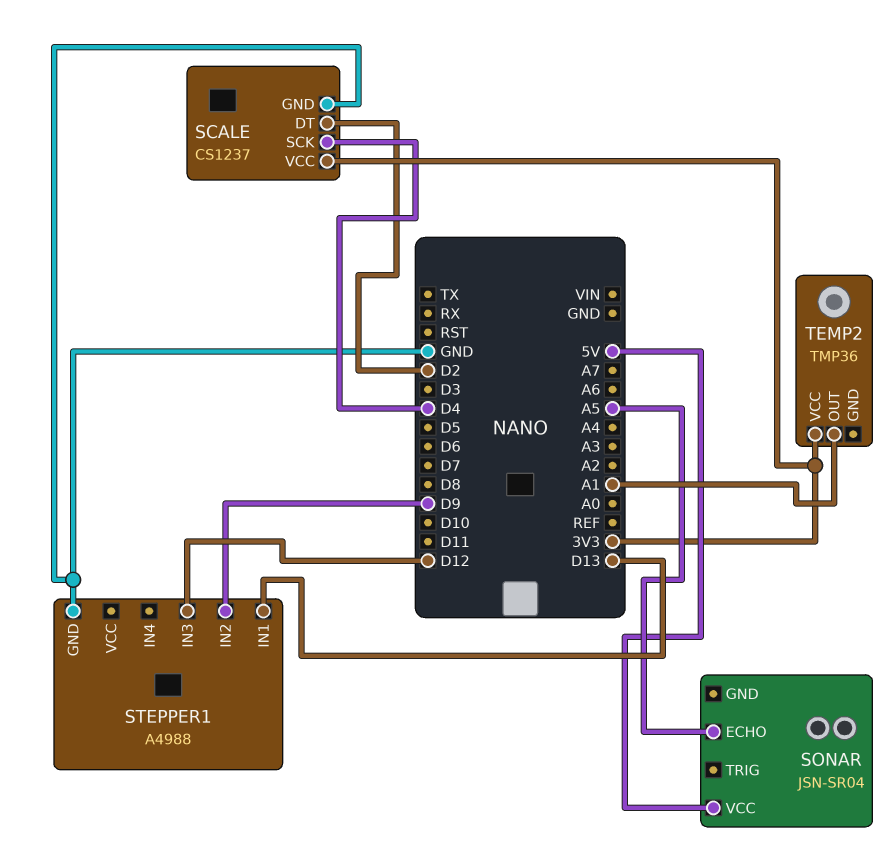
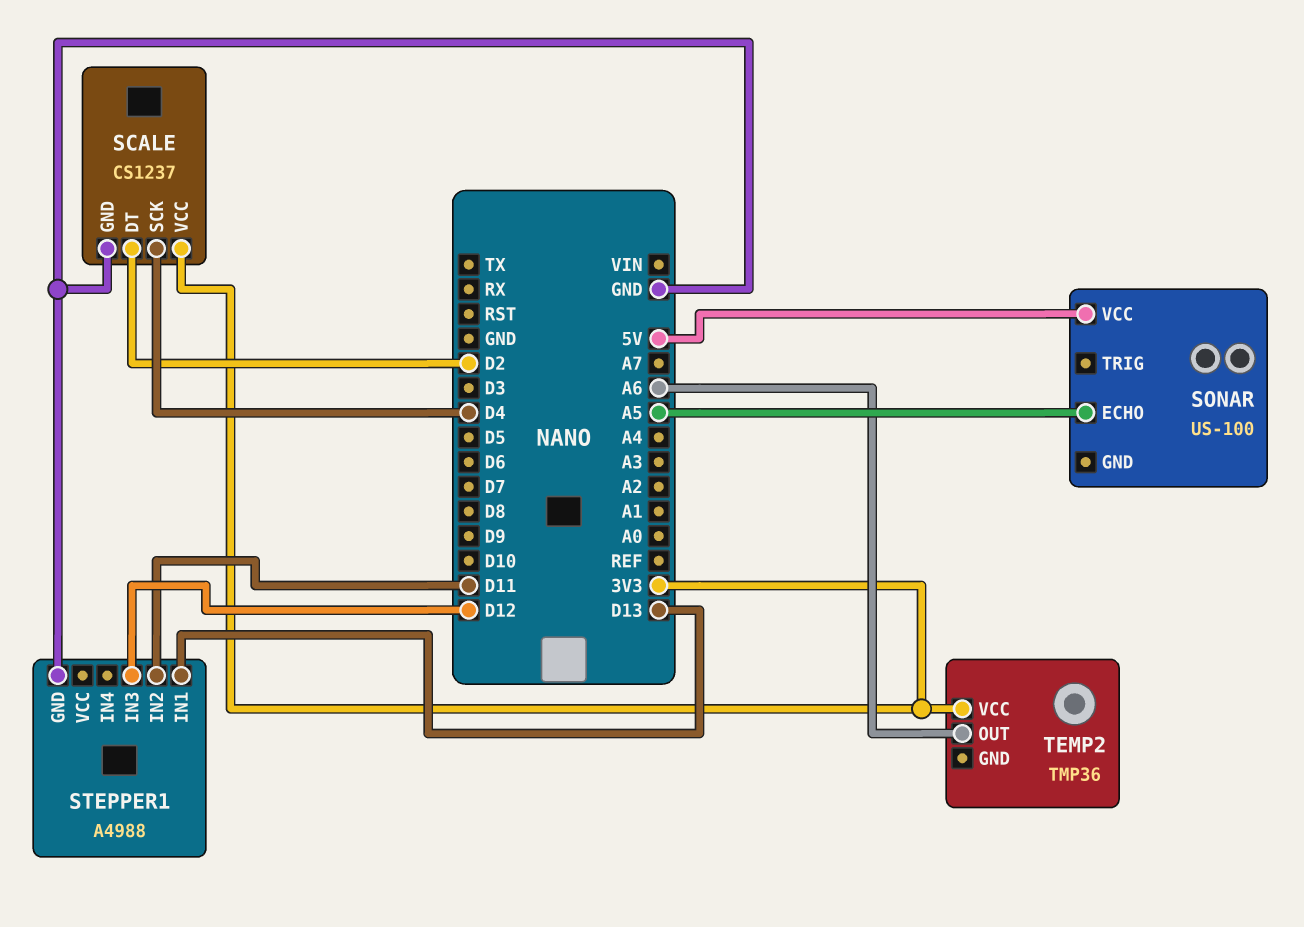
SONAR: JSN-SR04 -> US-100
STEPPER1 pin IN2: D9 -> D11
TEMP2 pin OUT: A1 -> A6

